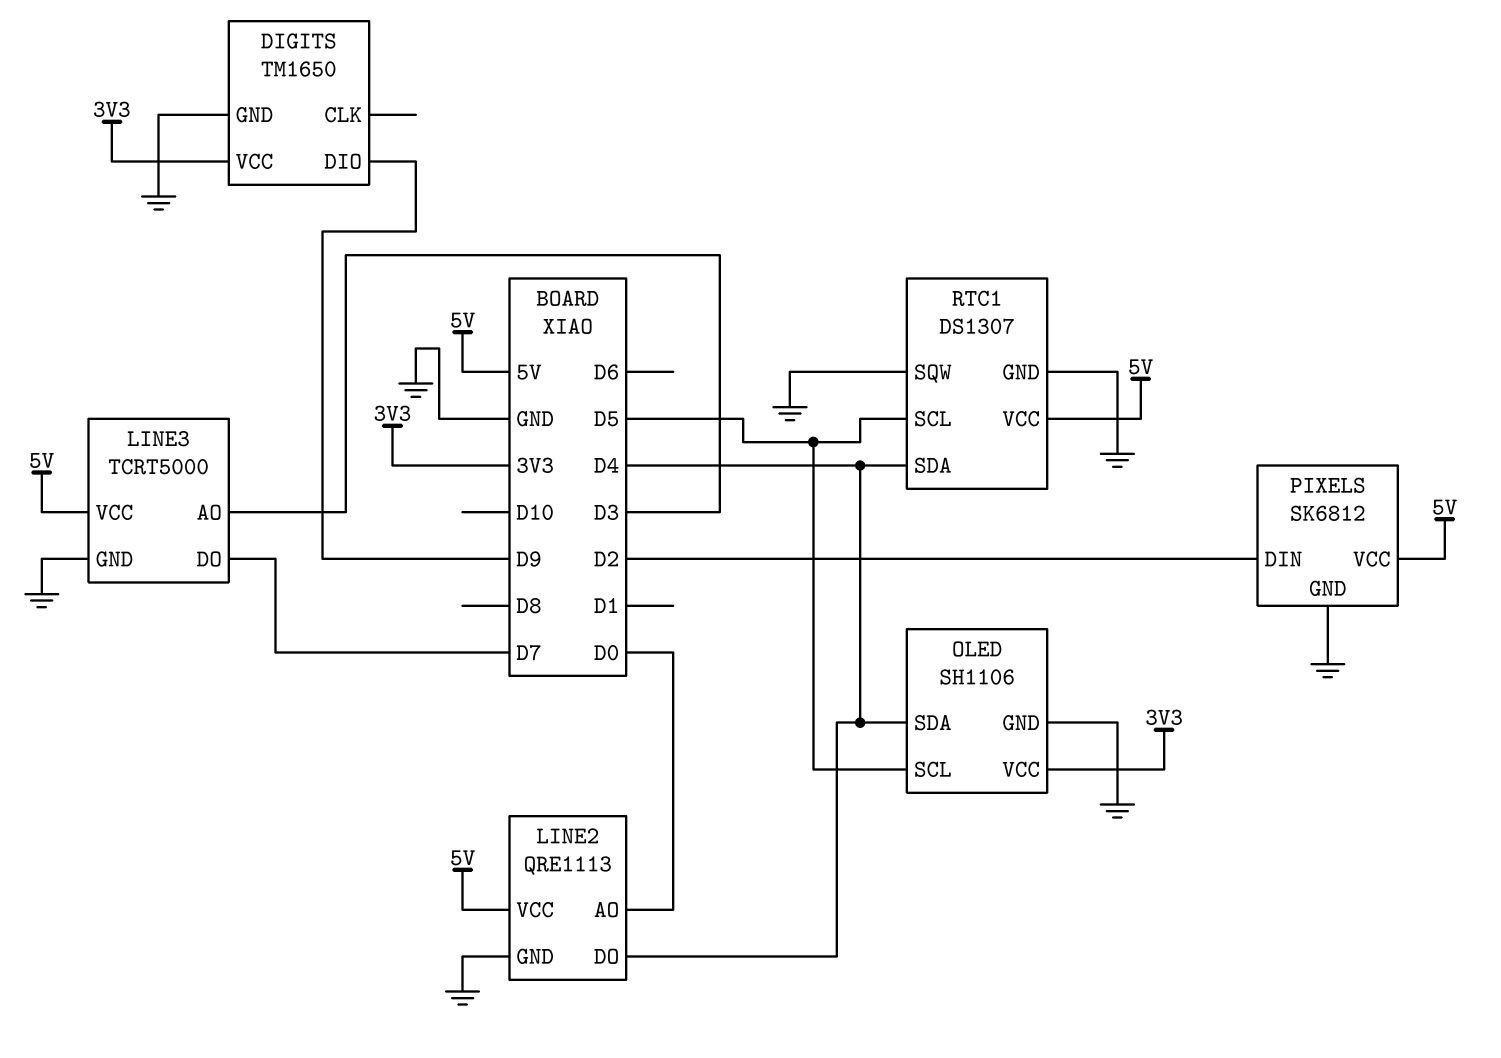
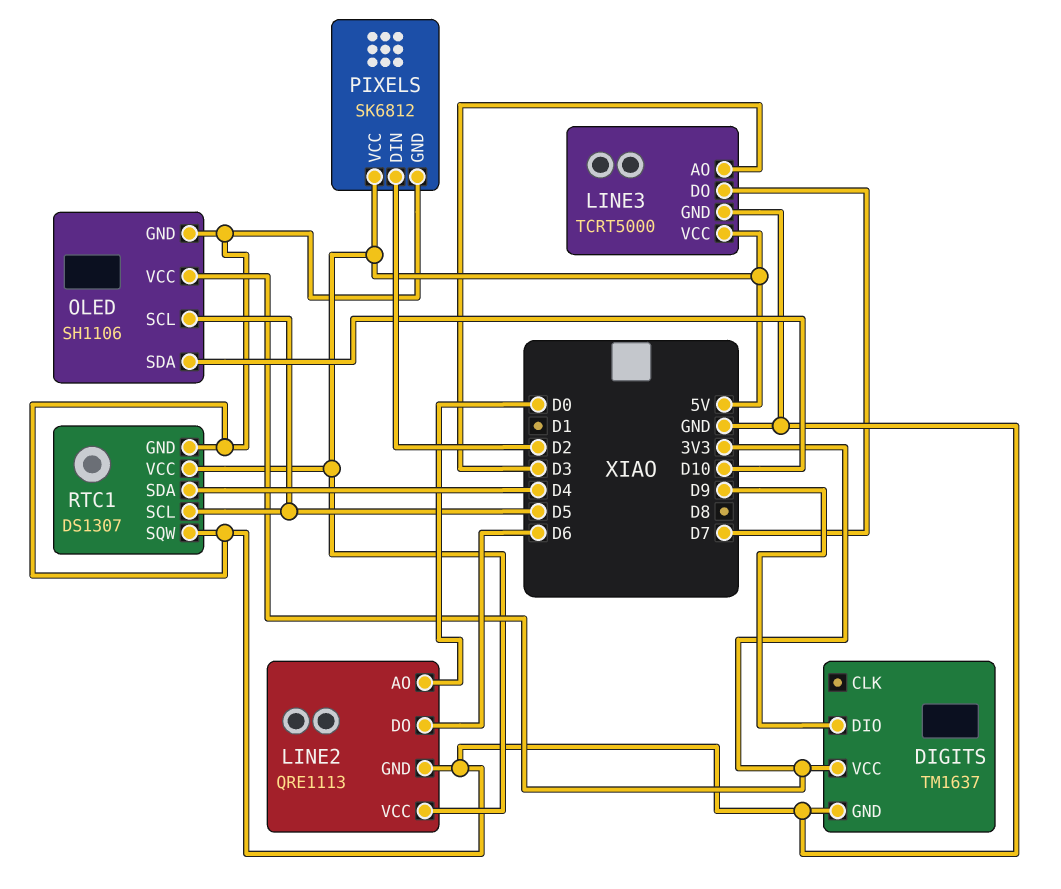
DIGITS: TM1650 -> TM1637
LINE2 pin DO: D4 -> D6
OLED pin SDA: D4 -> D10

